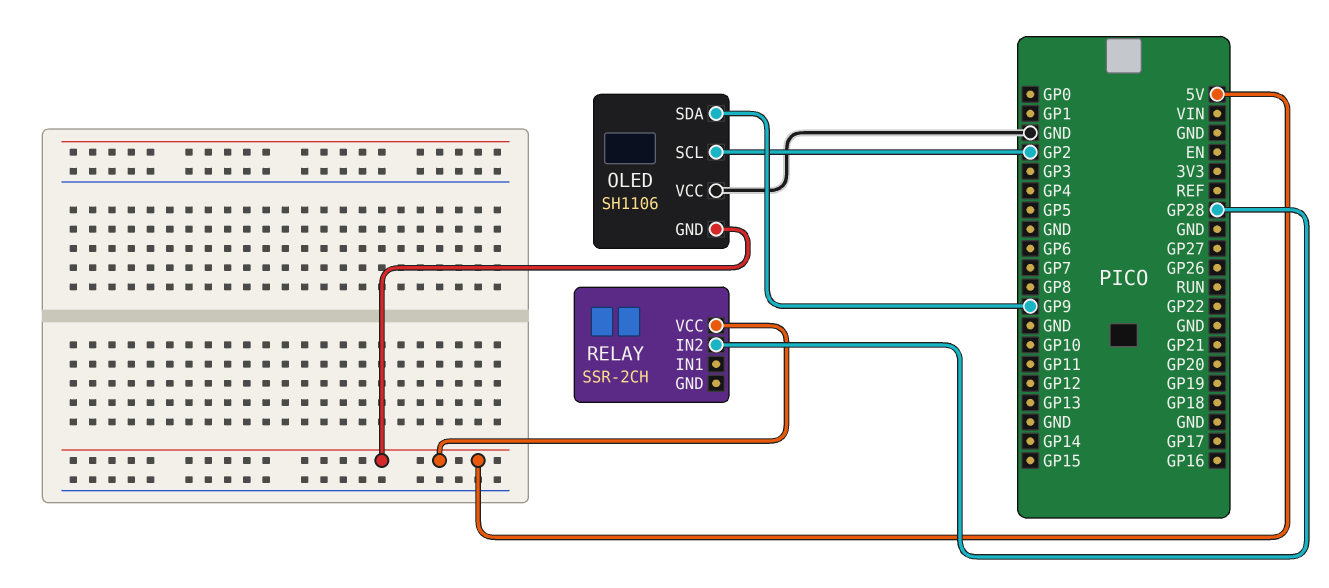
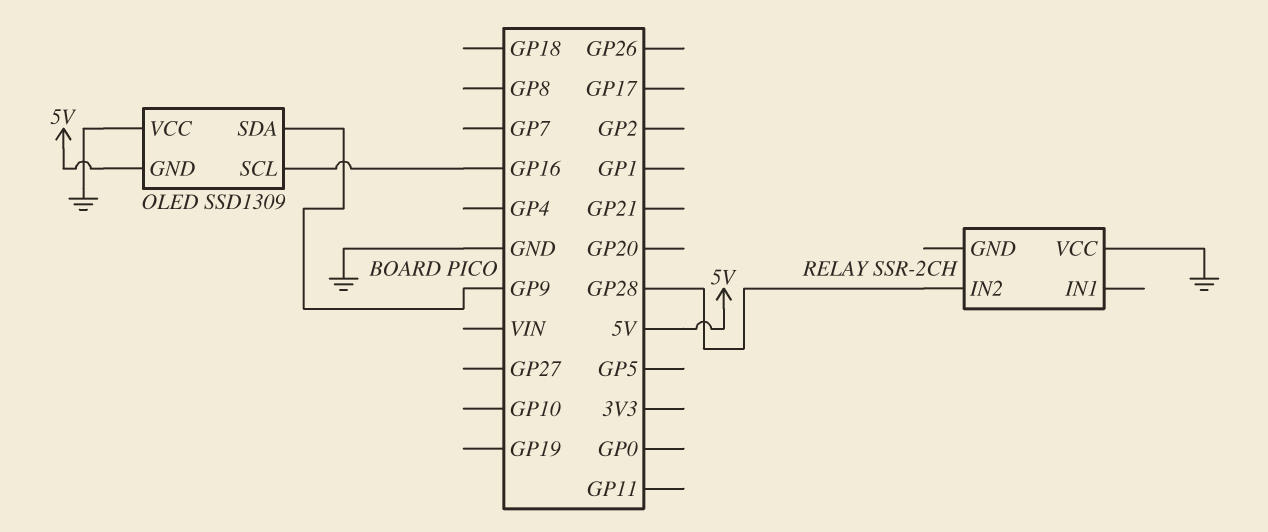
OLED: SH1106 -> SSD1309
OLED pin SCL: GP2 -> GP16
RELAY pin VCC: 5V -> GND

